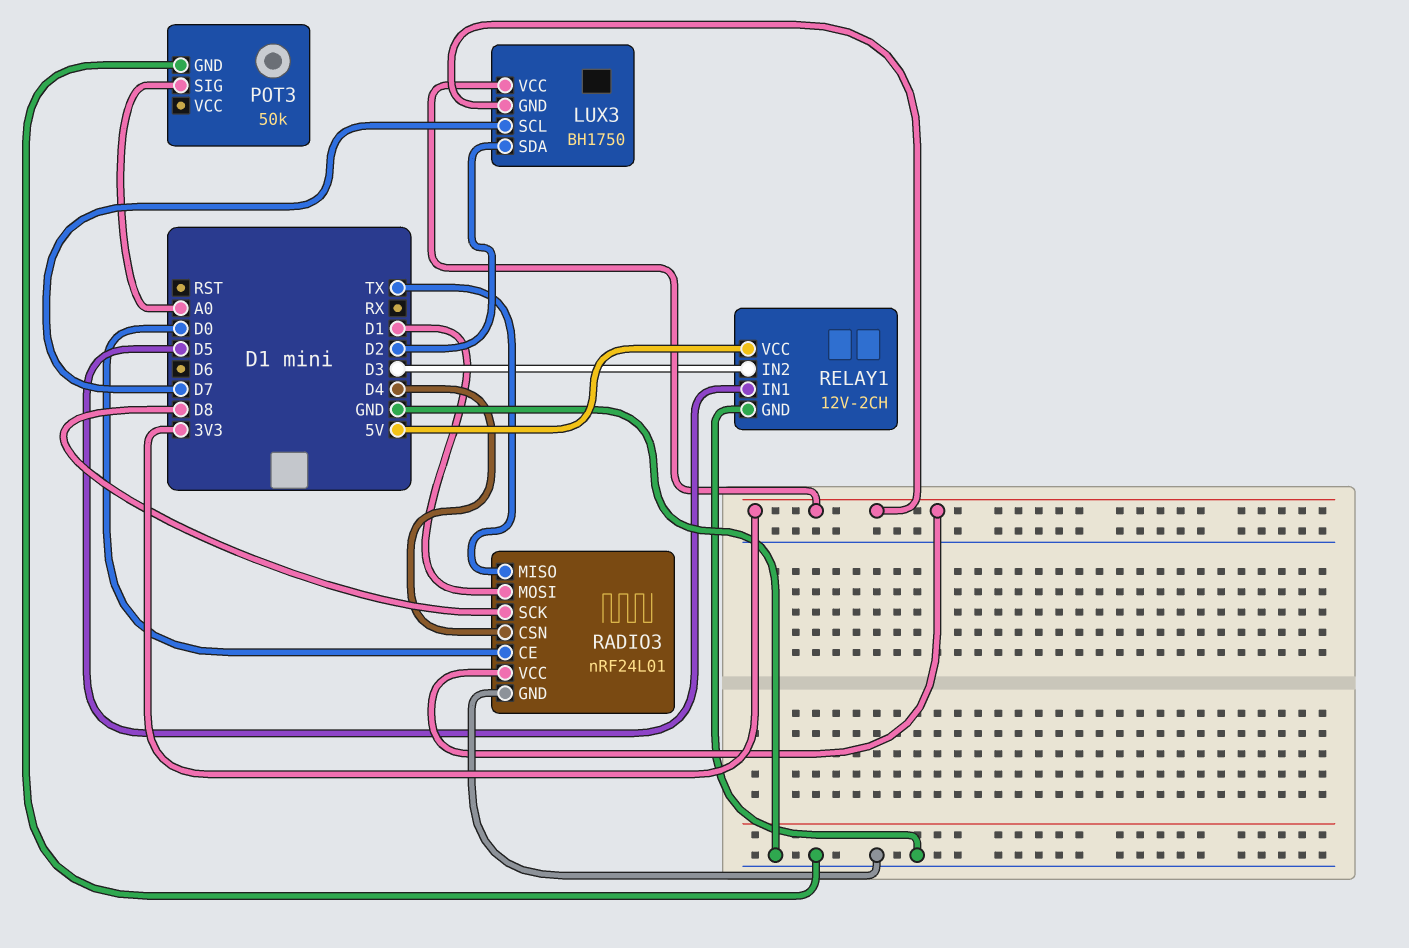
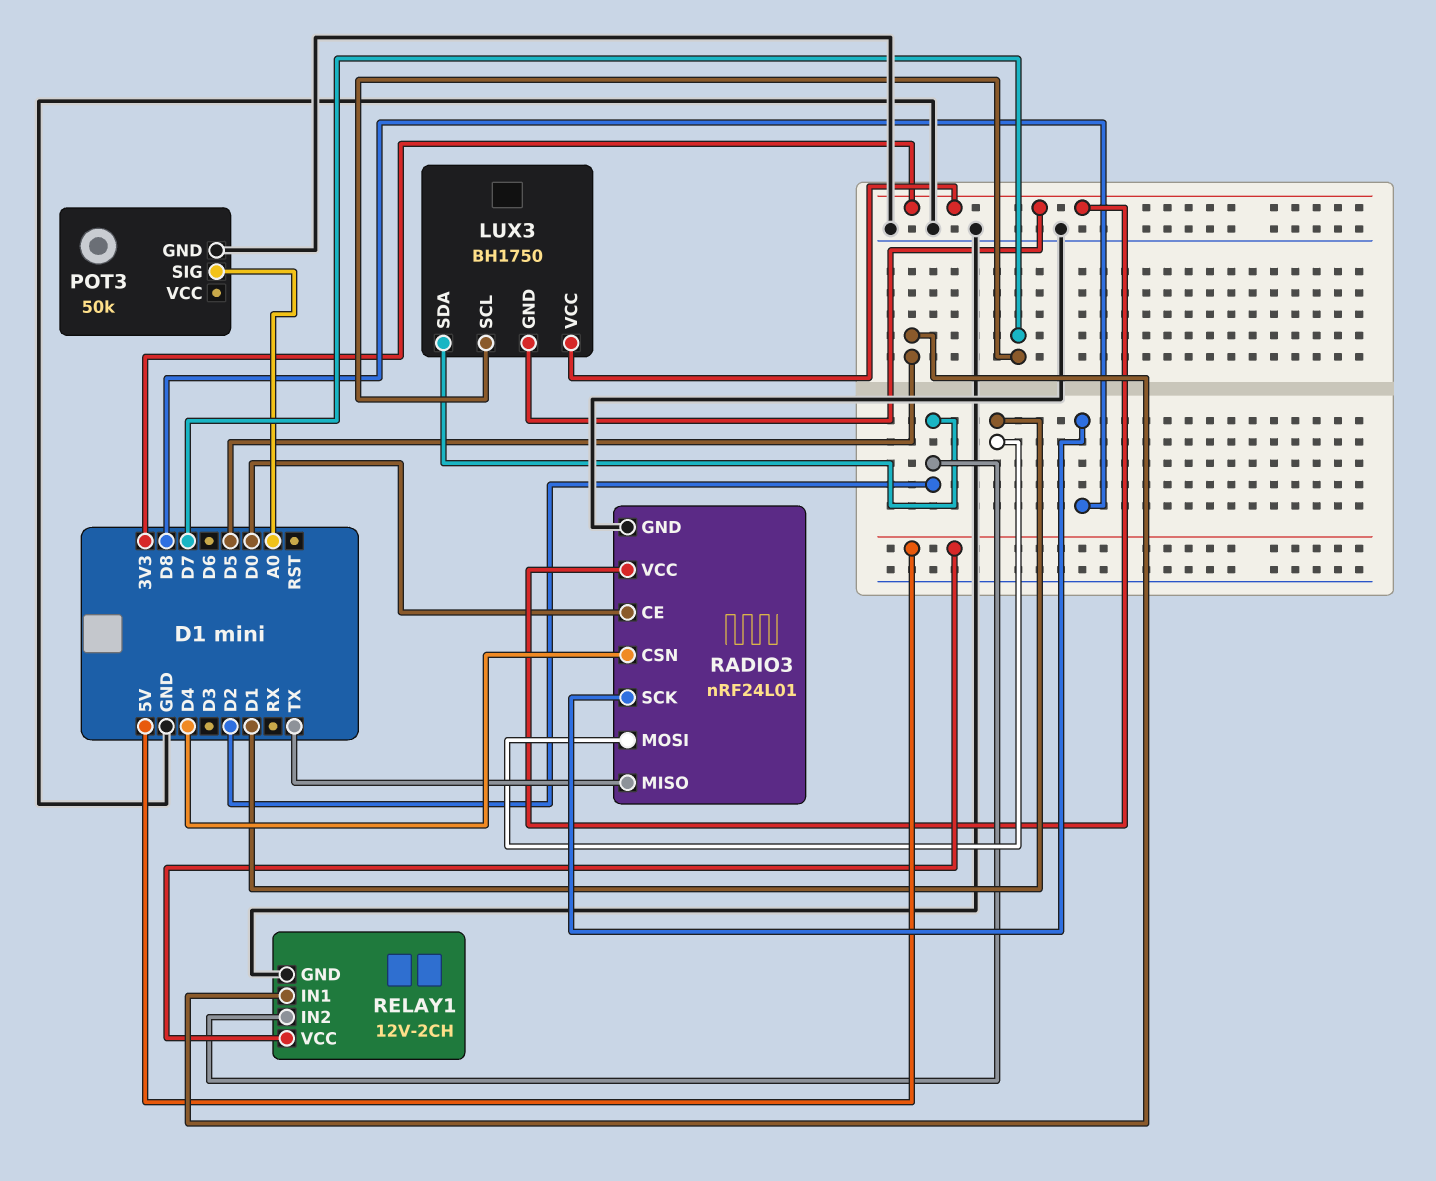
RELAY1 pin IN2: D3 -> D2

